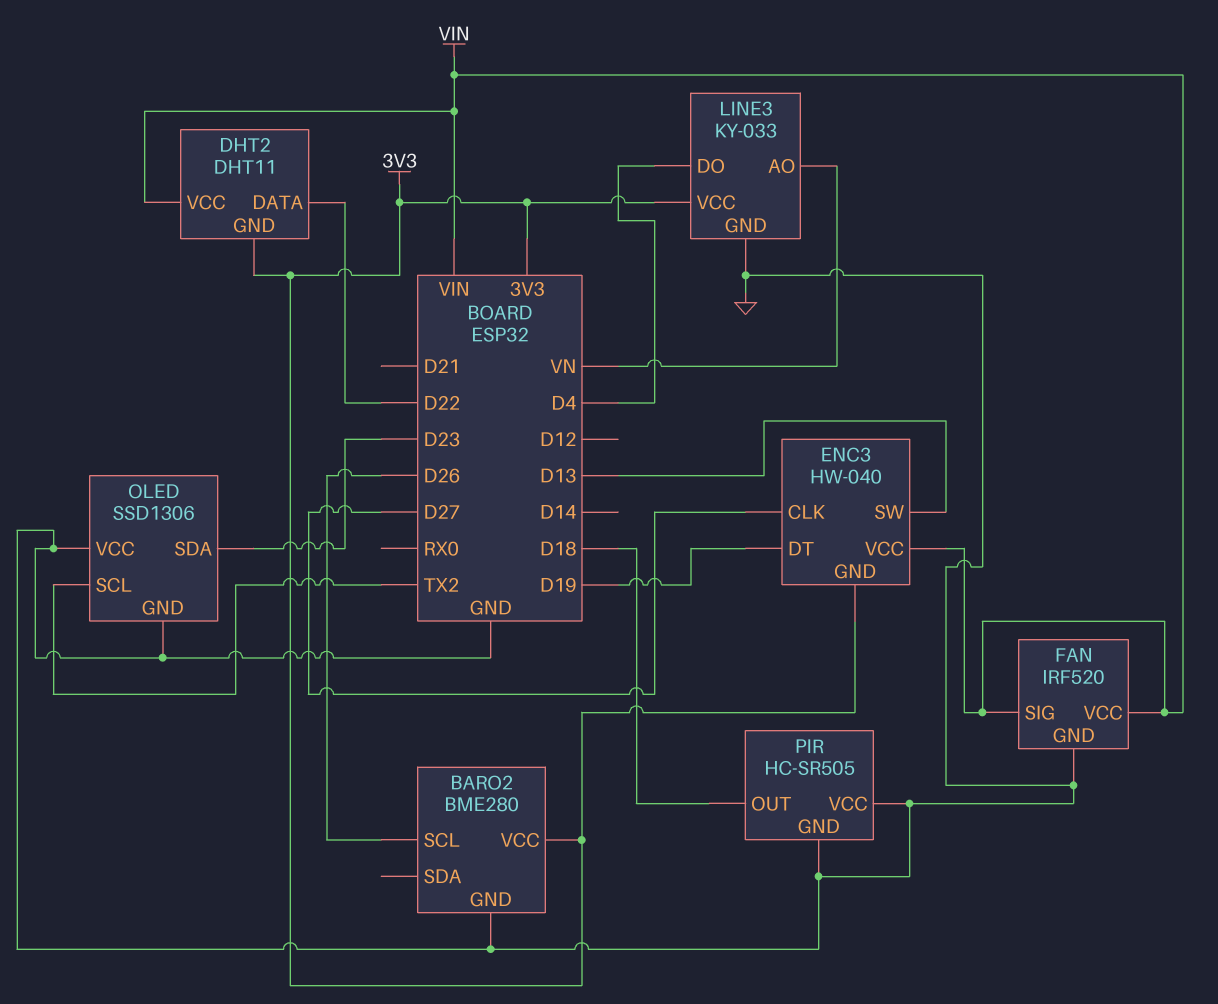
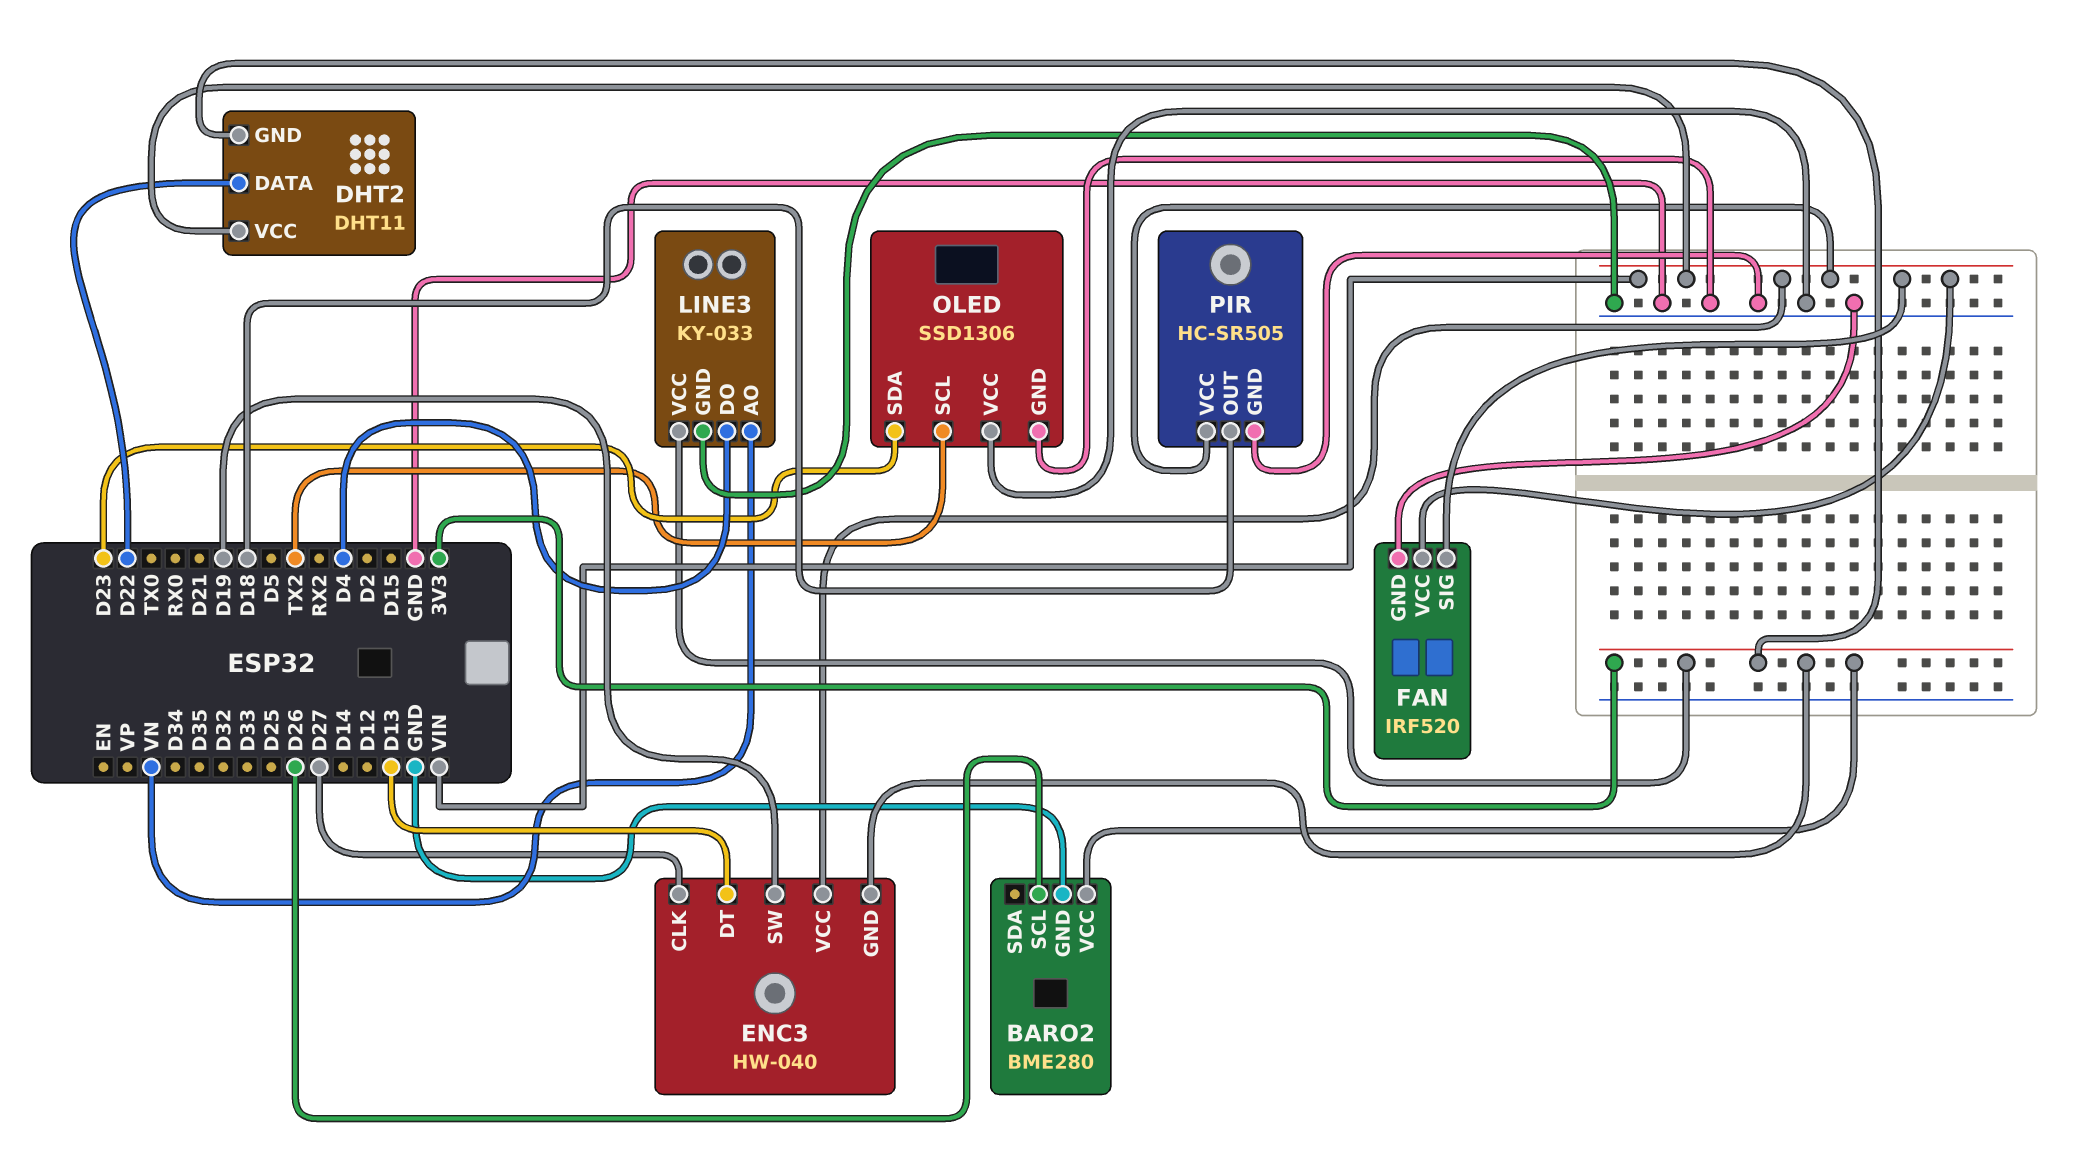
ENC3 pin DT: D19 -> D13
ENC3 pin SW: D13 -> D19
PIR pin VCC: GND -> VIN

